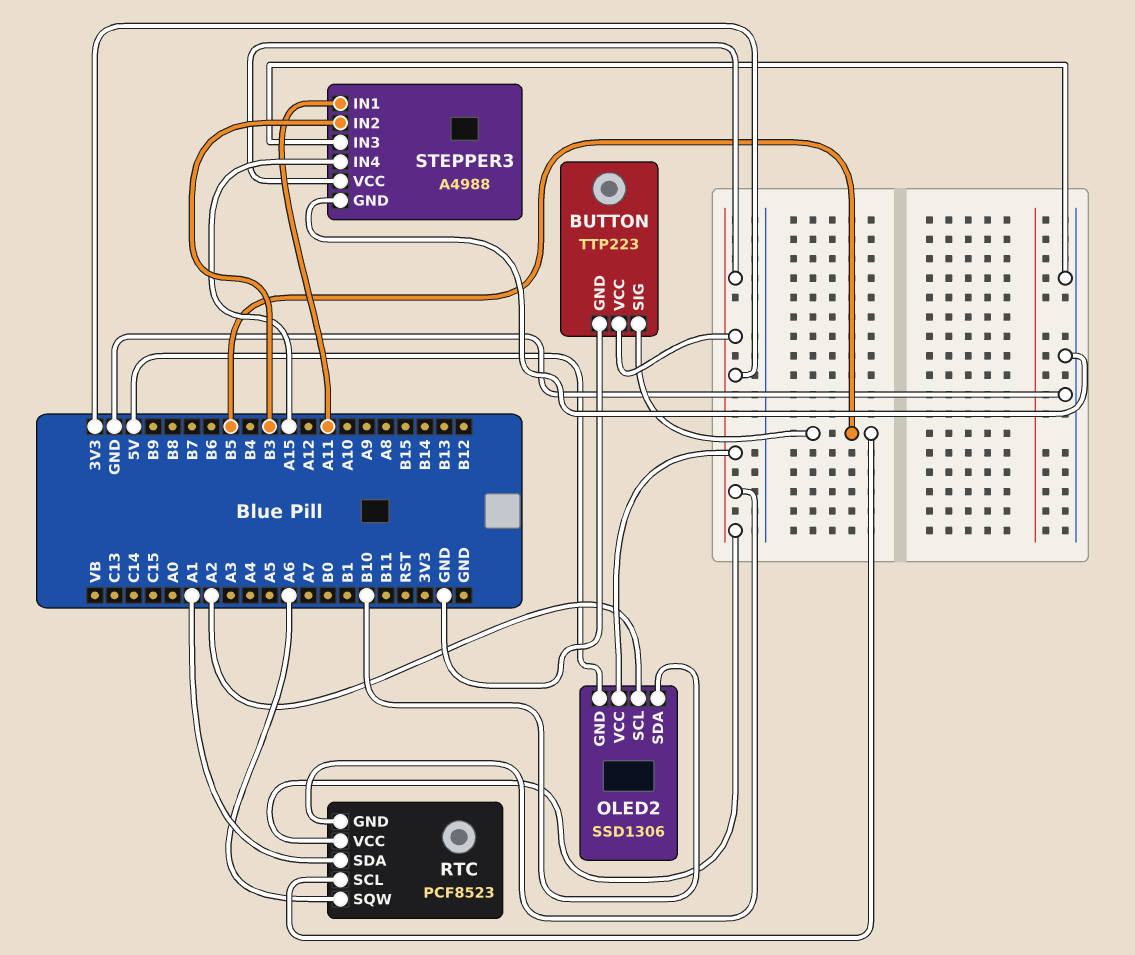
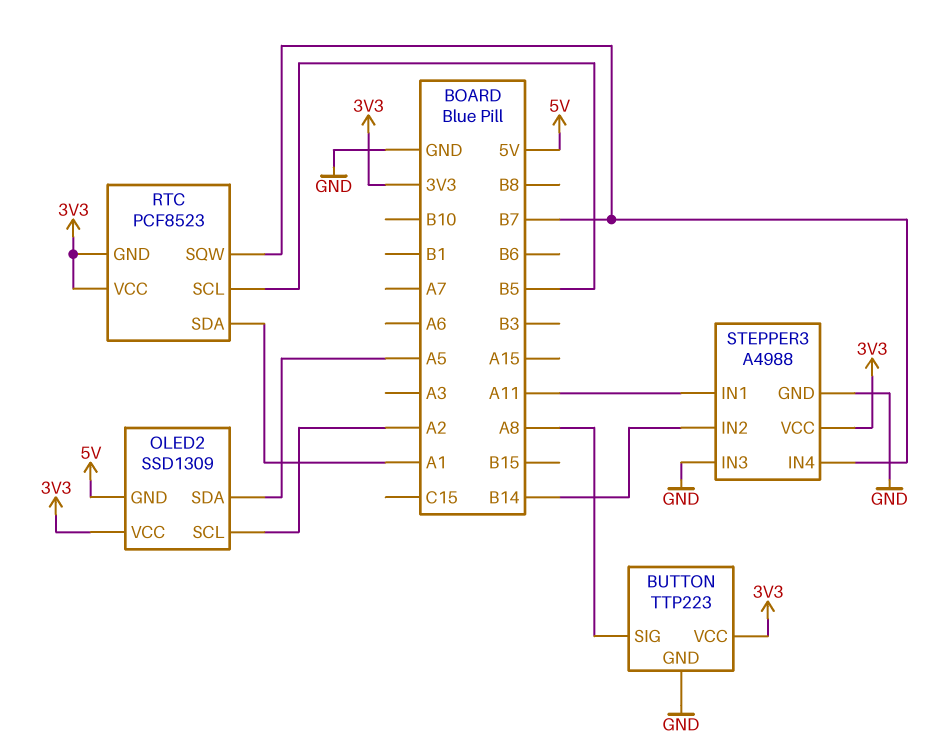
BUTTON pin SIG: B5 -> A8
OLED2: SSD1306 -> SSD1309
OLED2 pin SDA: B10 -> A5
RTC pin SQW: A6 -> B7
STEPPER3 pin IN2: B3 -> B14
STEPPER3 pin IN4: A15 -> B7

